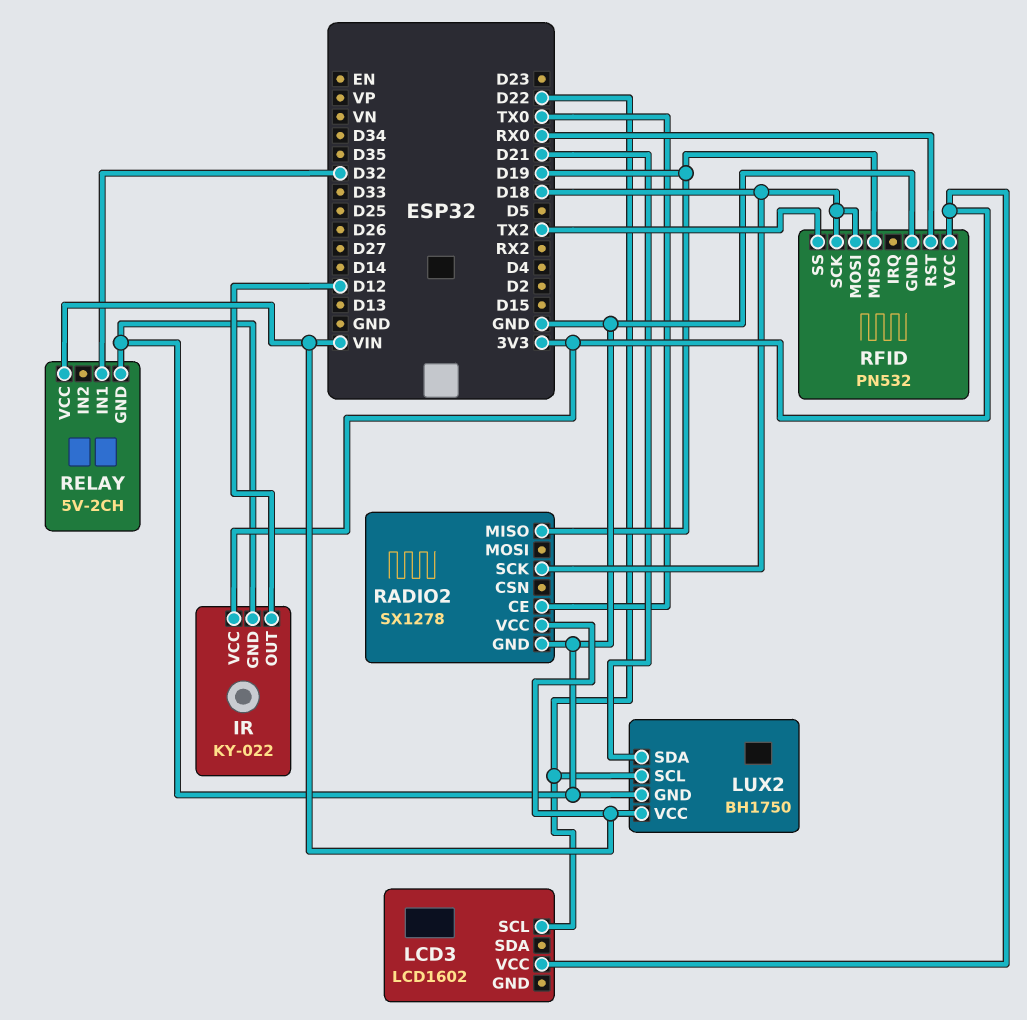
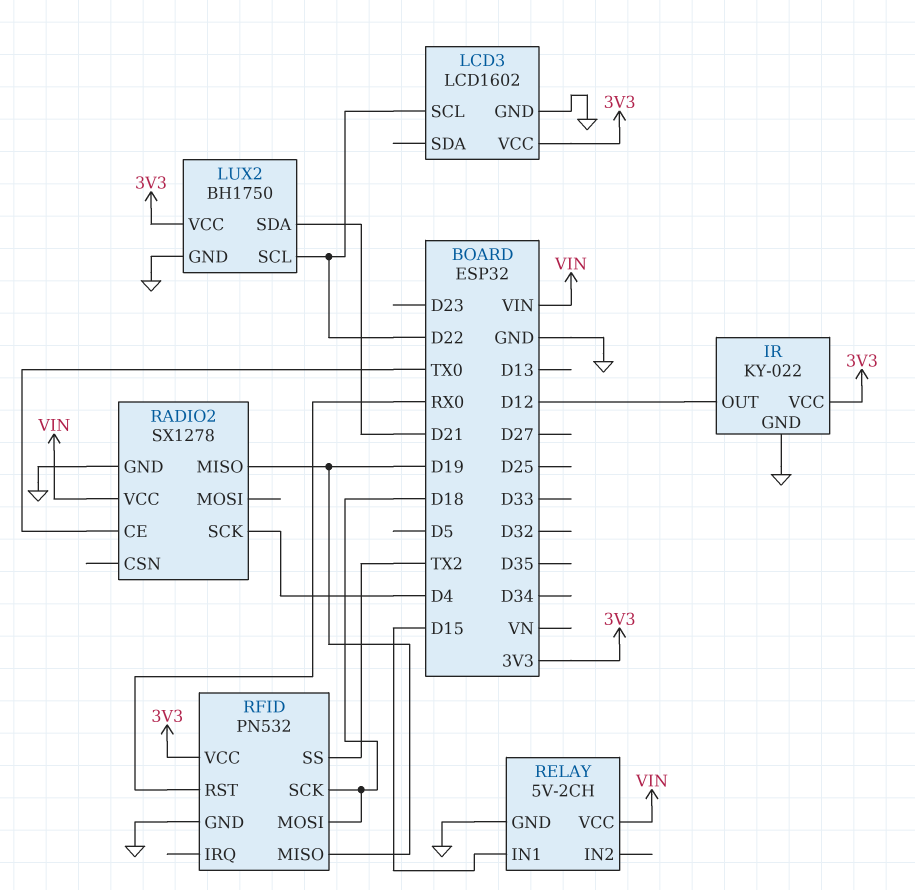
LCD3 pin GND: none -> GND
LUX2 pin VCC: VIN -> 3V3
RADIO2 pin SCK: D18 -> D4
RELAY pin IN1: D32 -> D15

